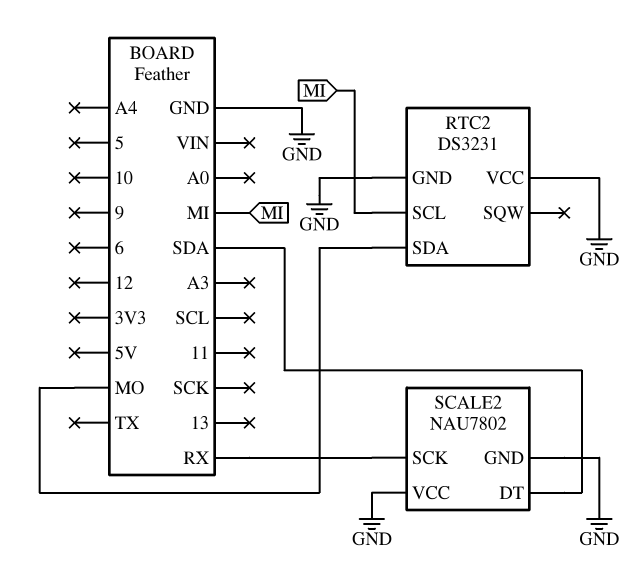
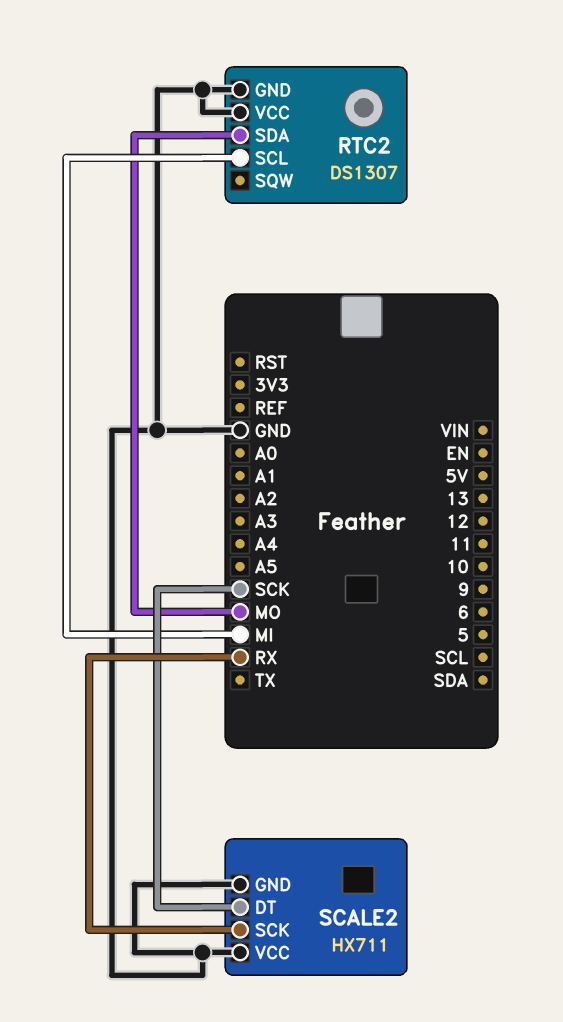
RTC2: DS3231 -> DS1307
SCALE2: NAU7802 -> HX711
SCALE2 pin DT: SDA -> SCK

